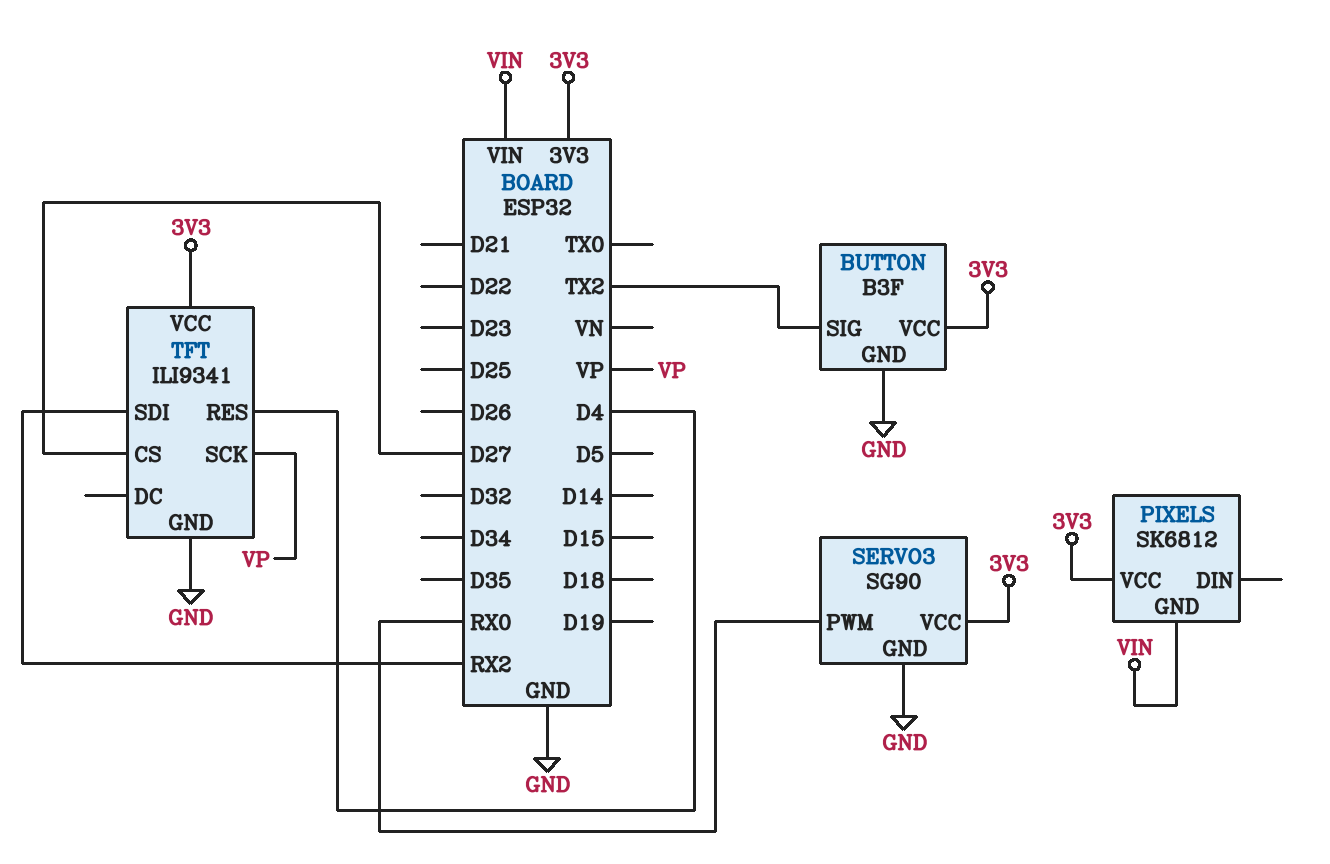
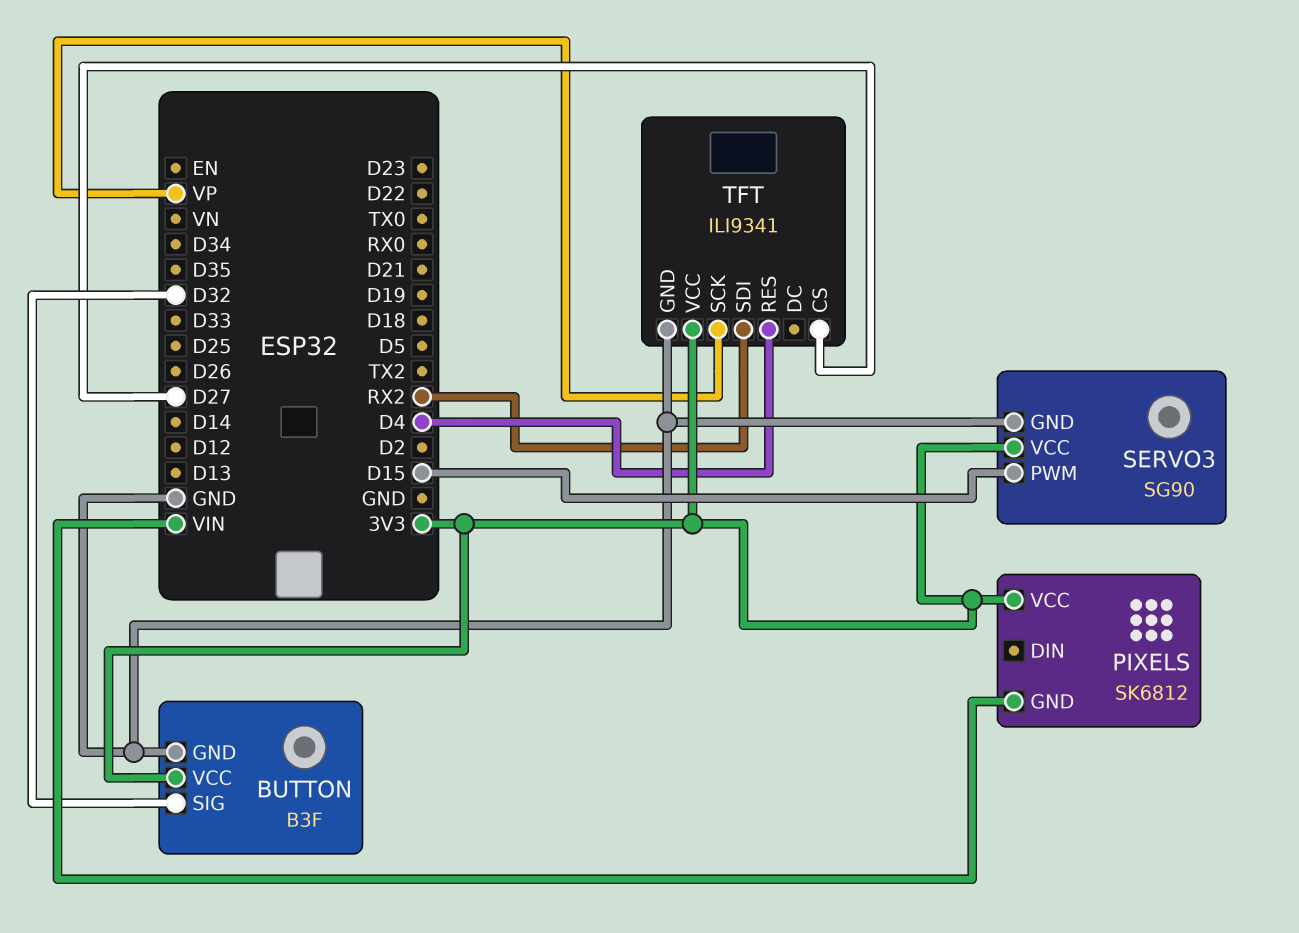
BUTTON pin SIG: TX2 -> D32
SERVO3 pin PWM: RX0 -> D15

